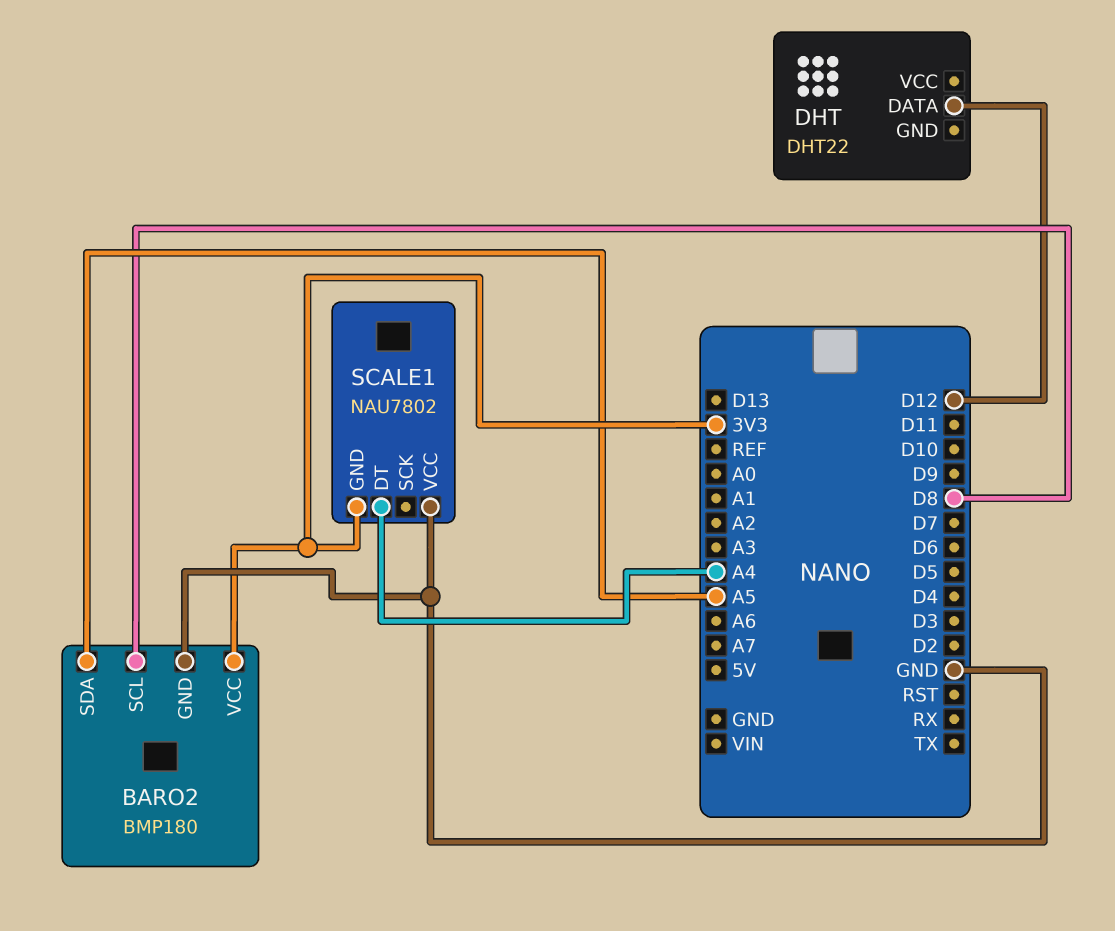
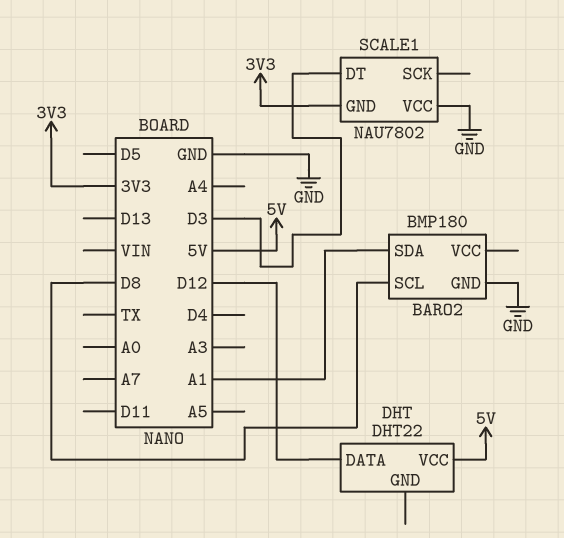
BARO2 pin SDA: A5 -> A1
BARO2 pin VCC: 3V3 -> none
DHT pin VCC: none -> 5V
SCALE1 pin DT: A4 -> D3

